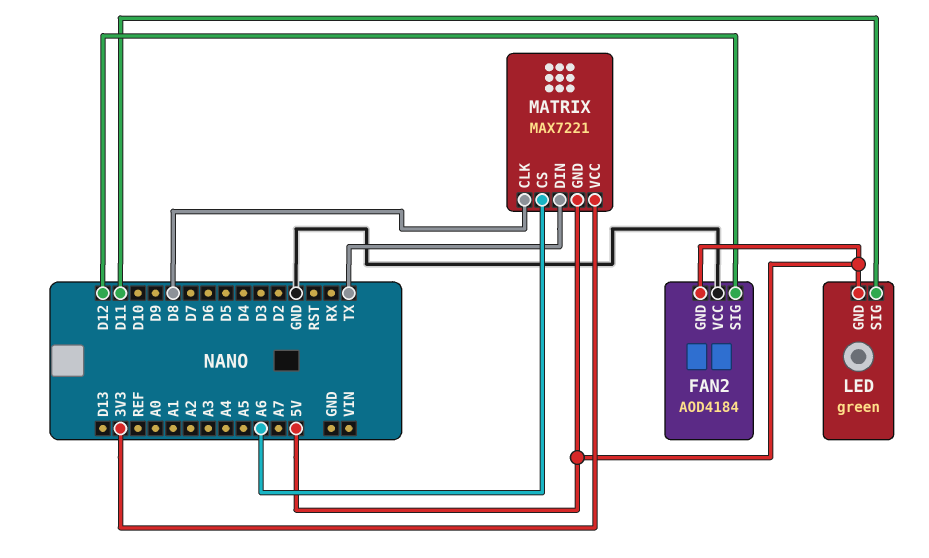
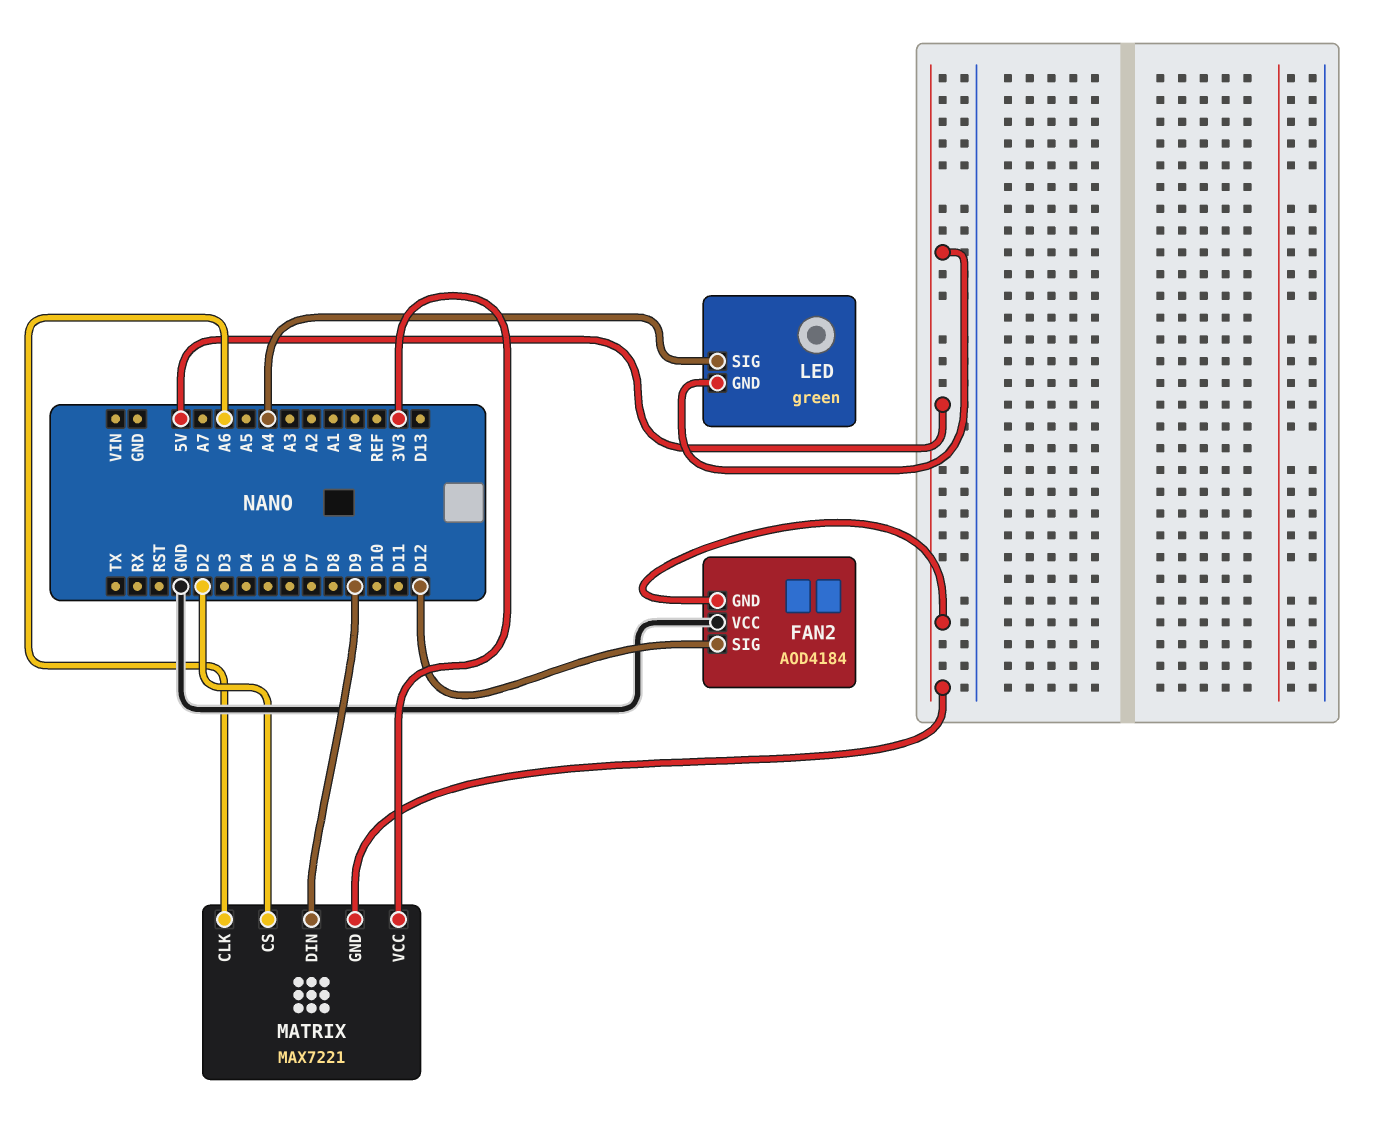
LED pin SIG: D11 -> A4
MATRIX pin CLK: D8 -> A6
MATRIX pin CS: A6 -> D2
MATRIX pin DIN: TX -> D9

